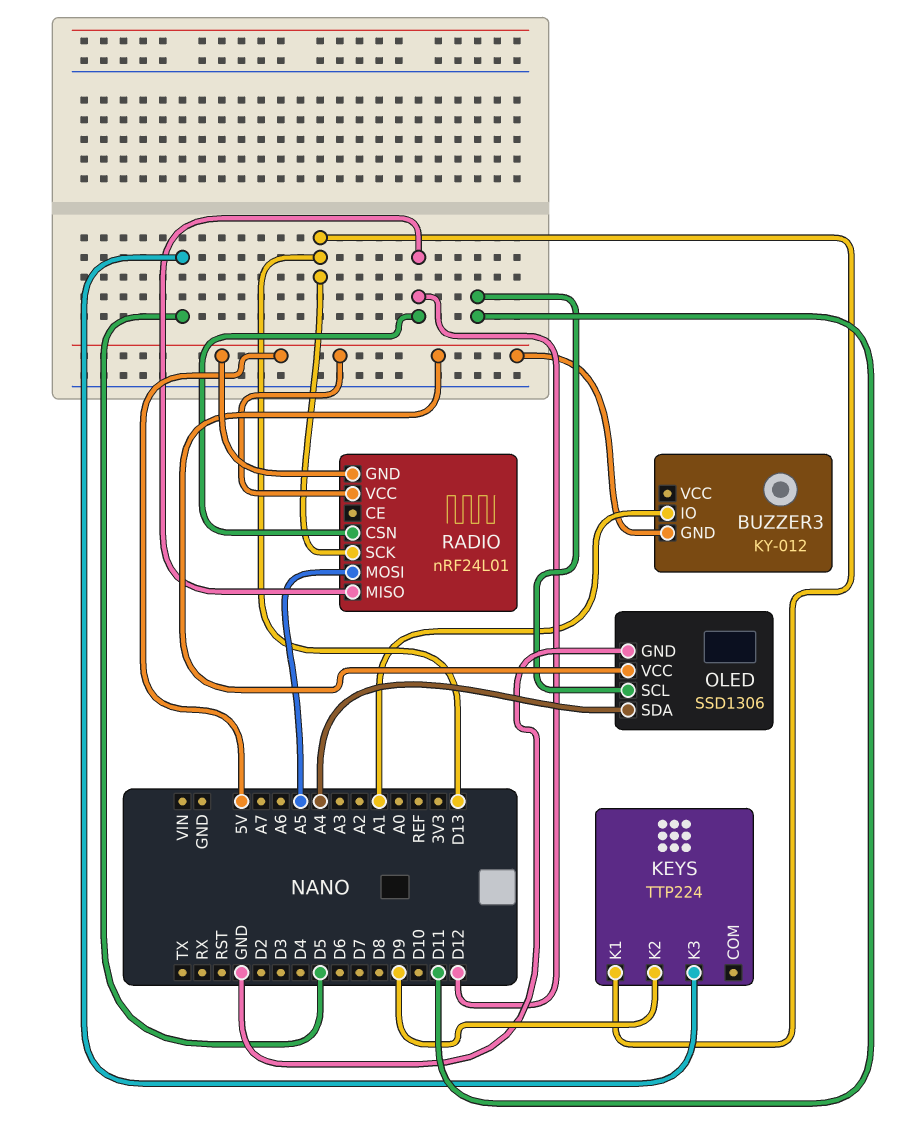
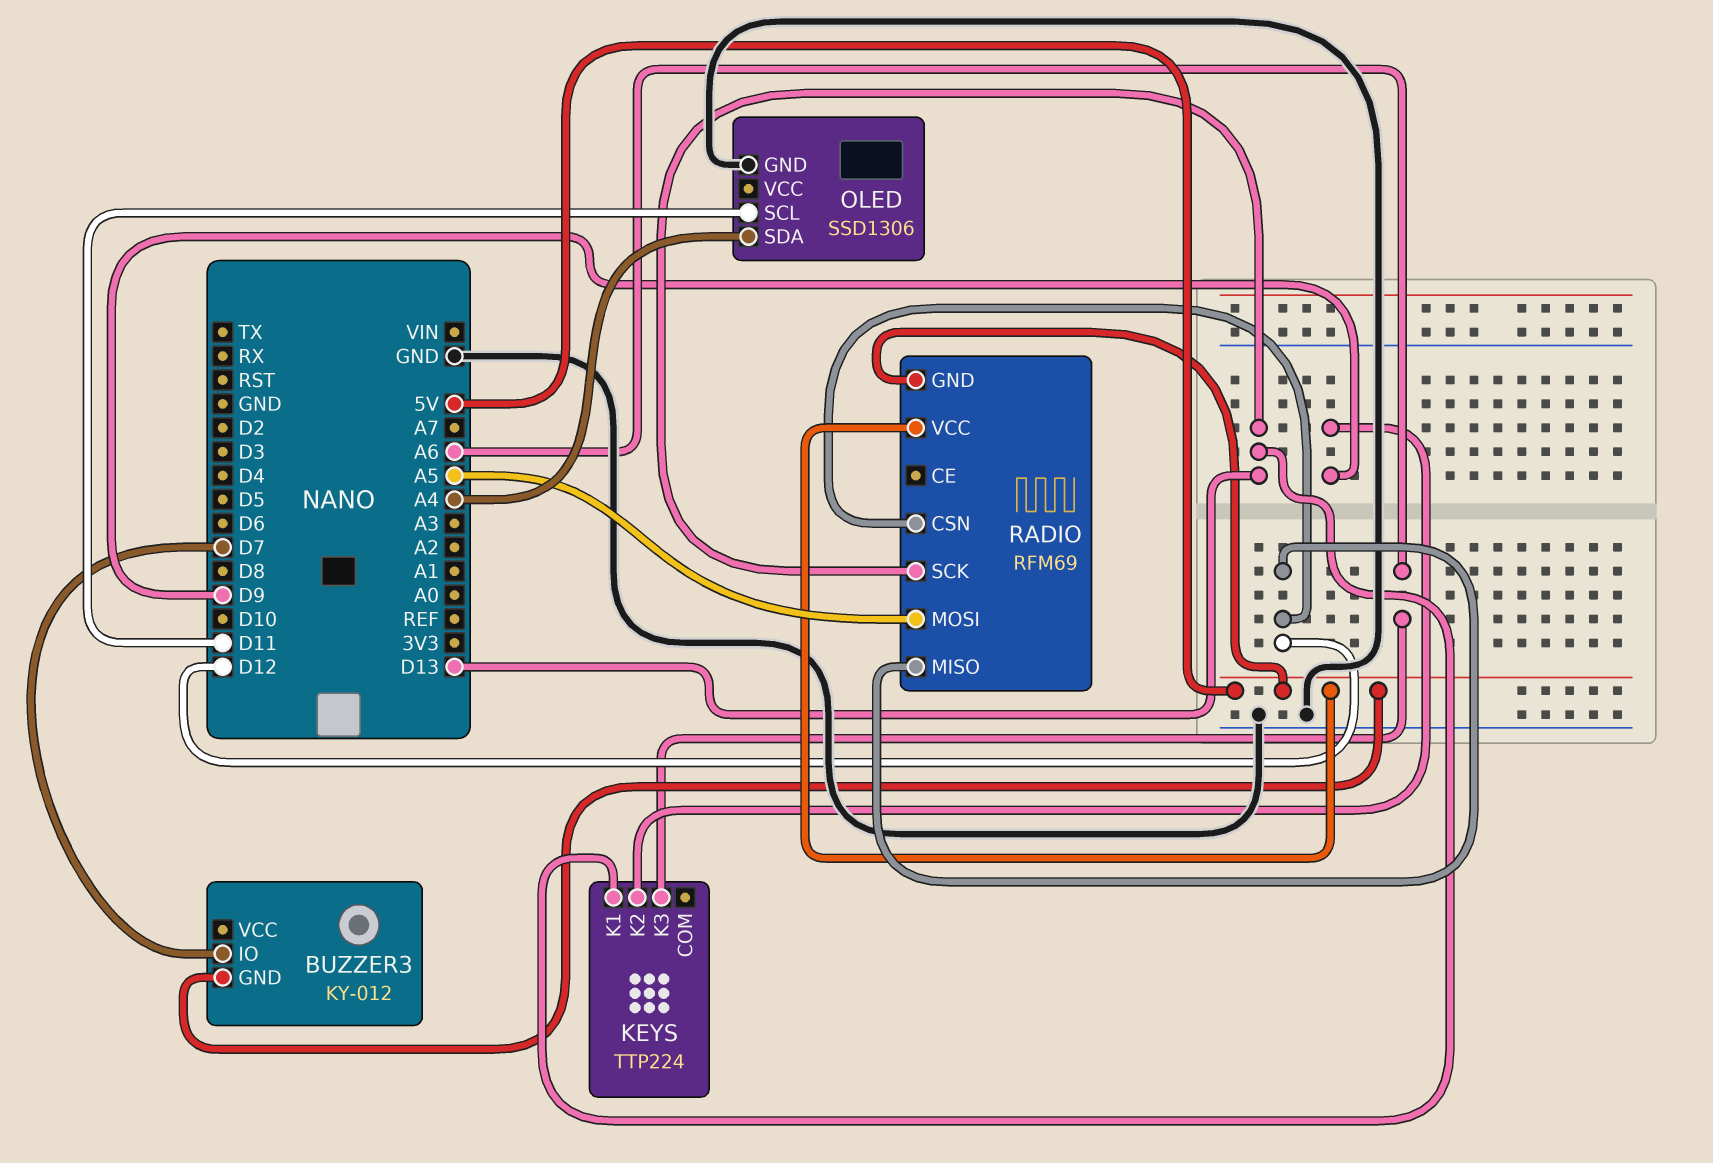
BUZZER3 pin IO: A1 -> D7
KEYS pin K3: D5 -> A6
OLED pin VCC: 5V -> none
RADIO: nRF24L01 -> RFM69

